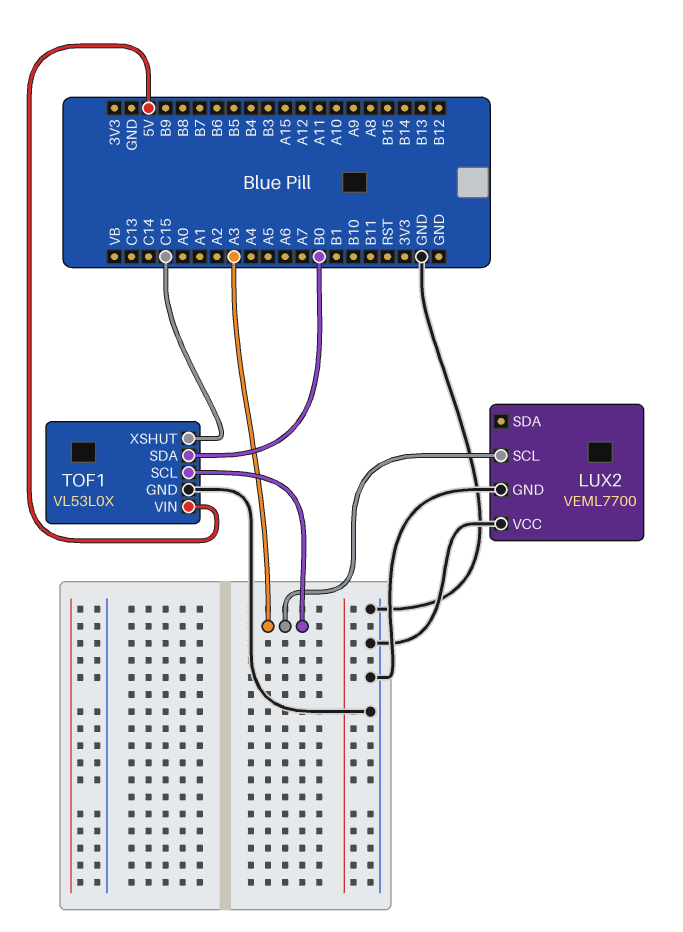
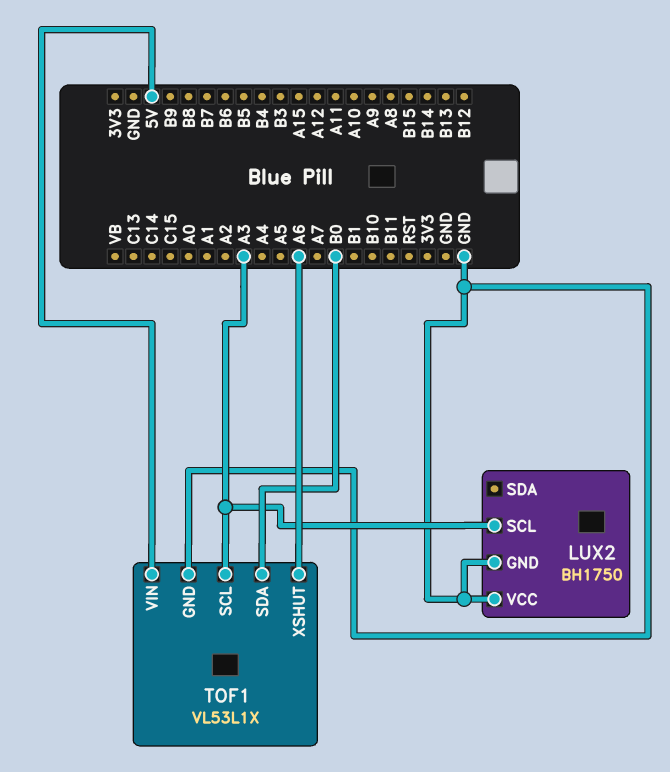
LUX2: VEML7700 -> BH1750
TOF1: VL53L0X -> VL53L1X
TOF1 pin XSHUT: C15 -> A6

